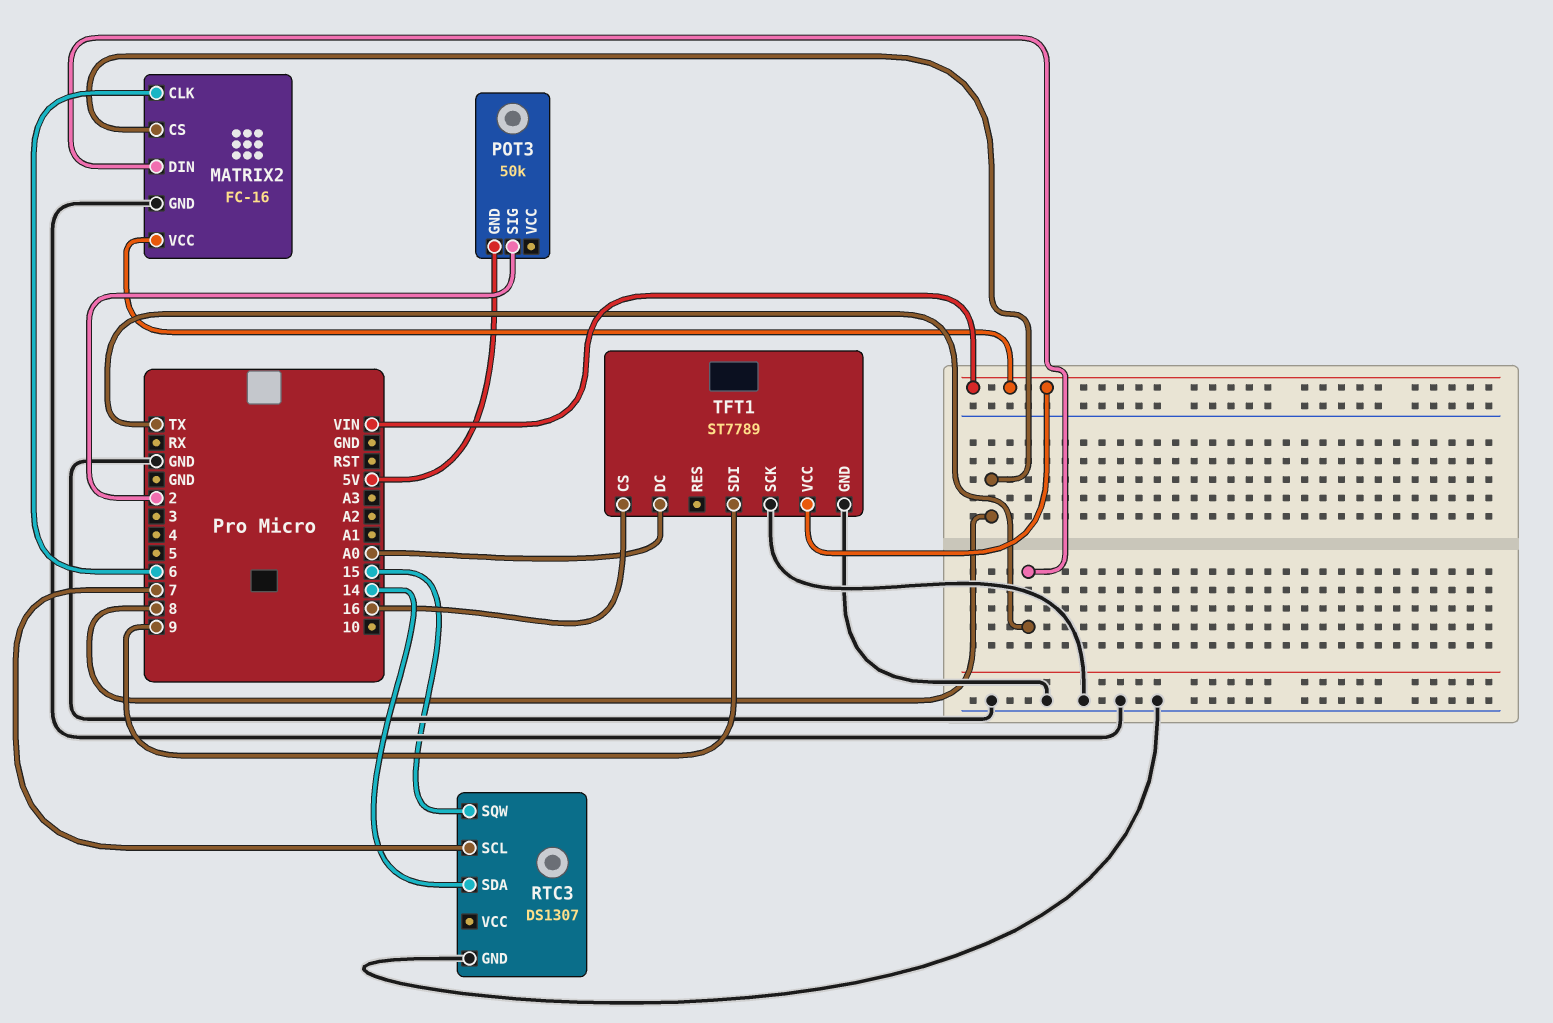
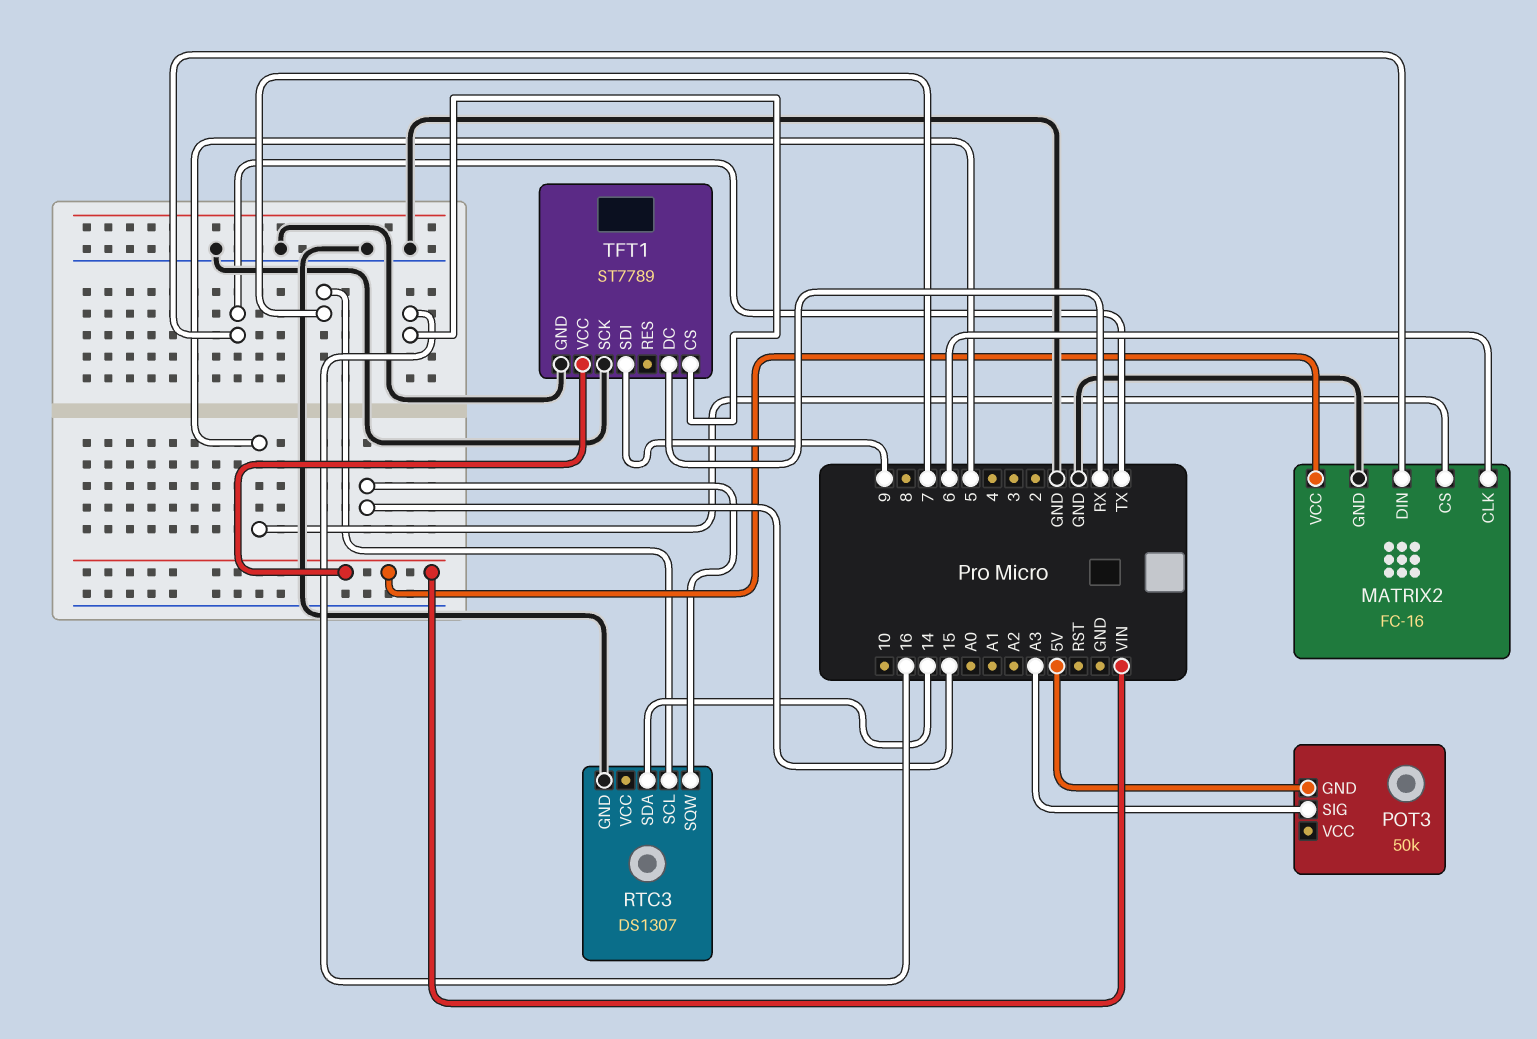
MATRIX2 pin CS: 8 -> 5
POT3 pin SIG: 2 -> A3
TFT1 pin DC: A0 -> RX

